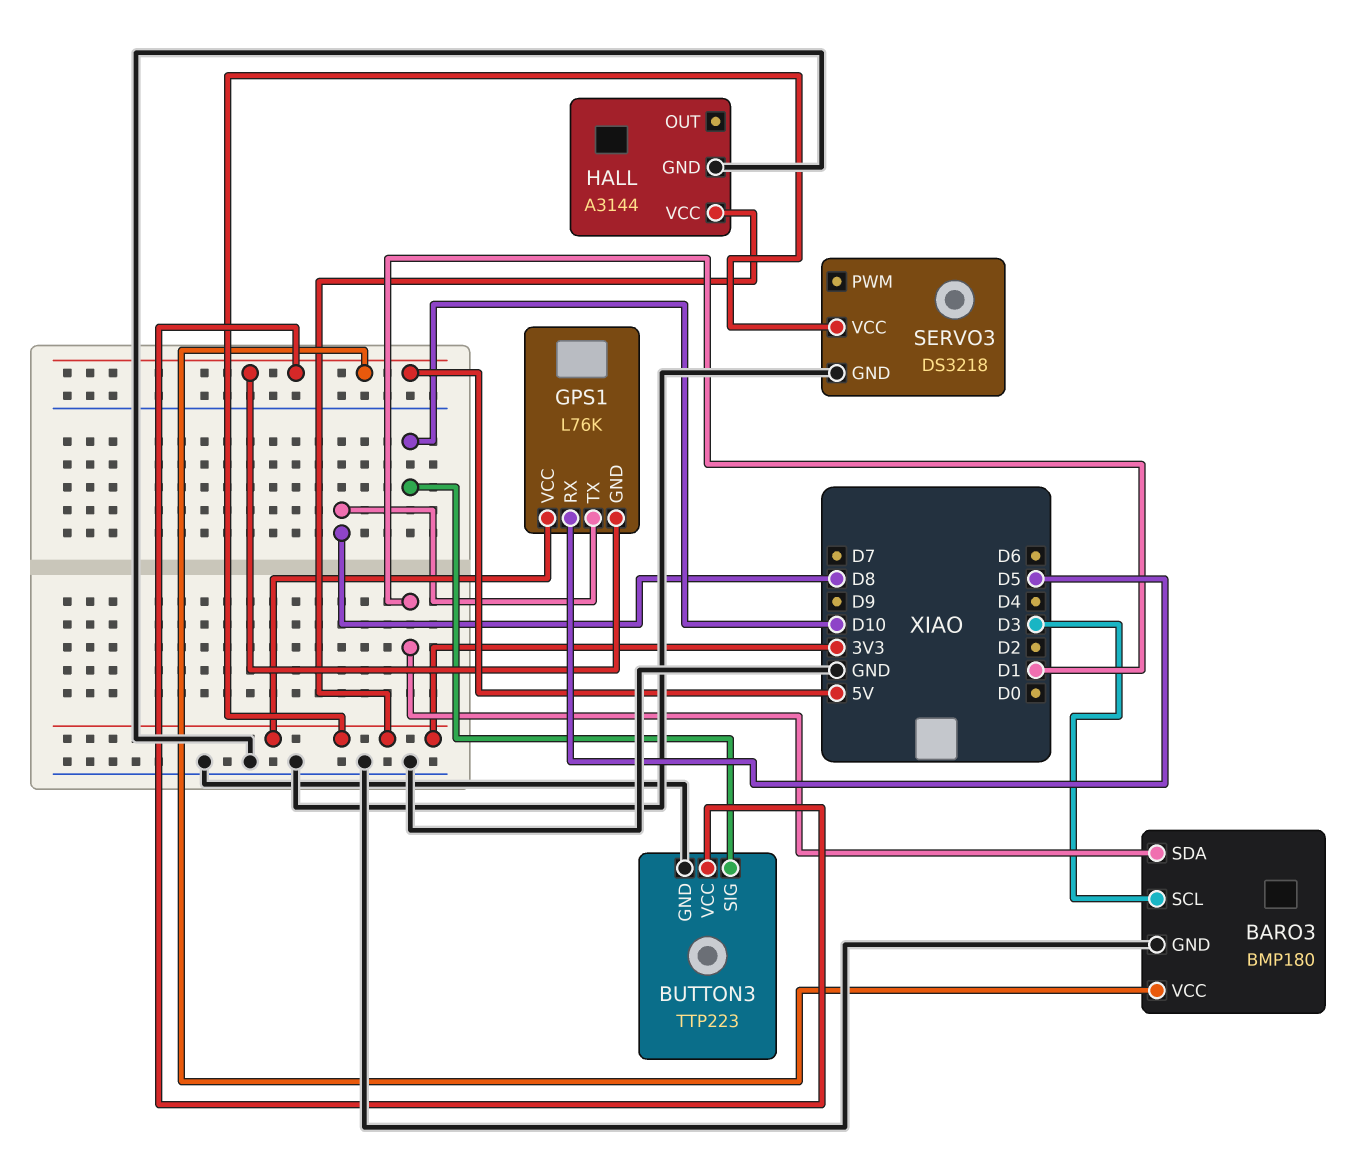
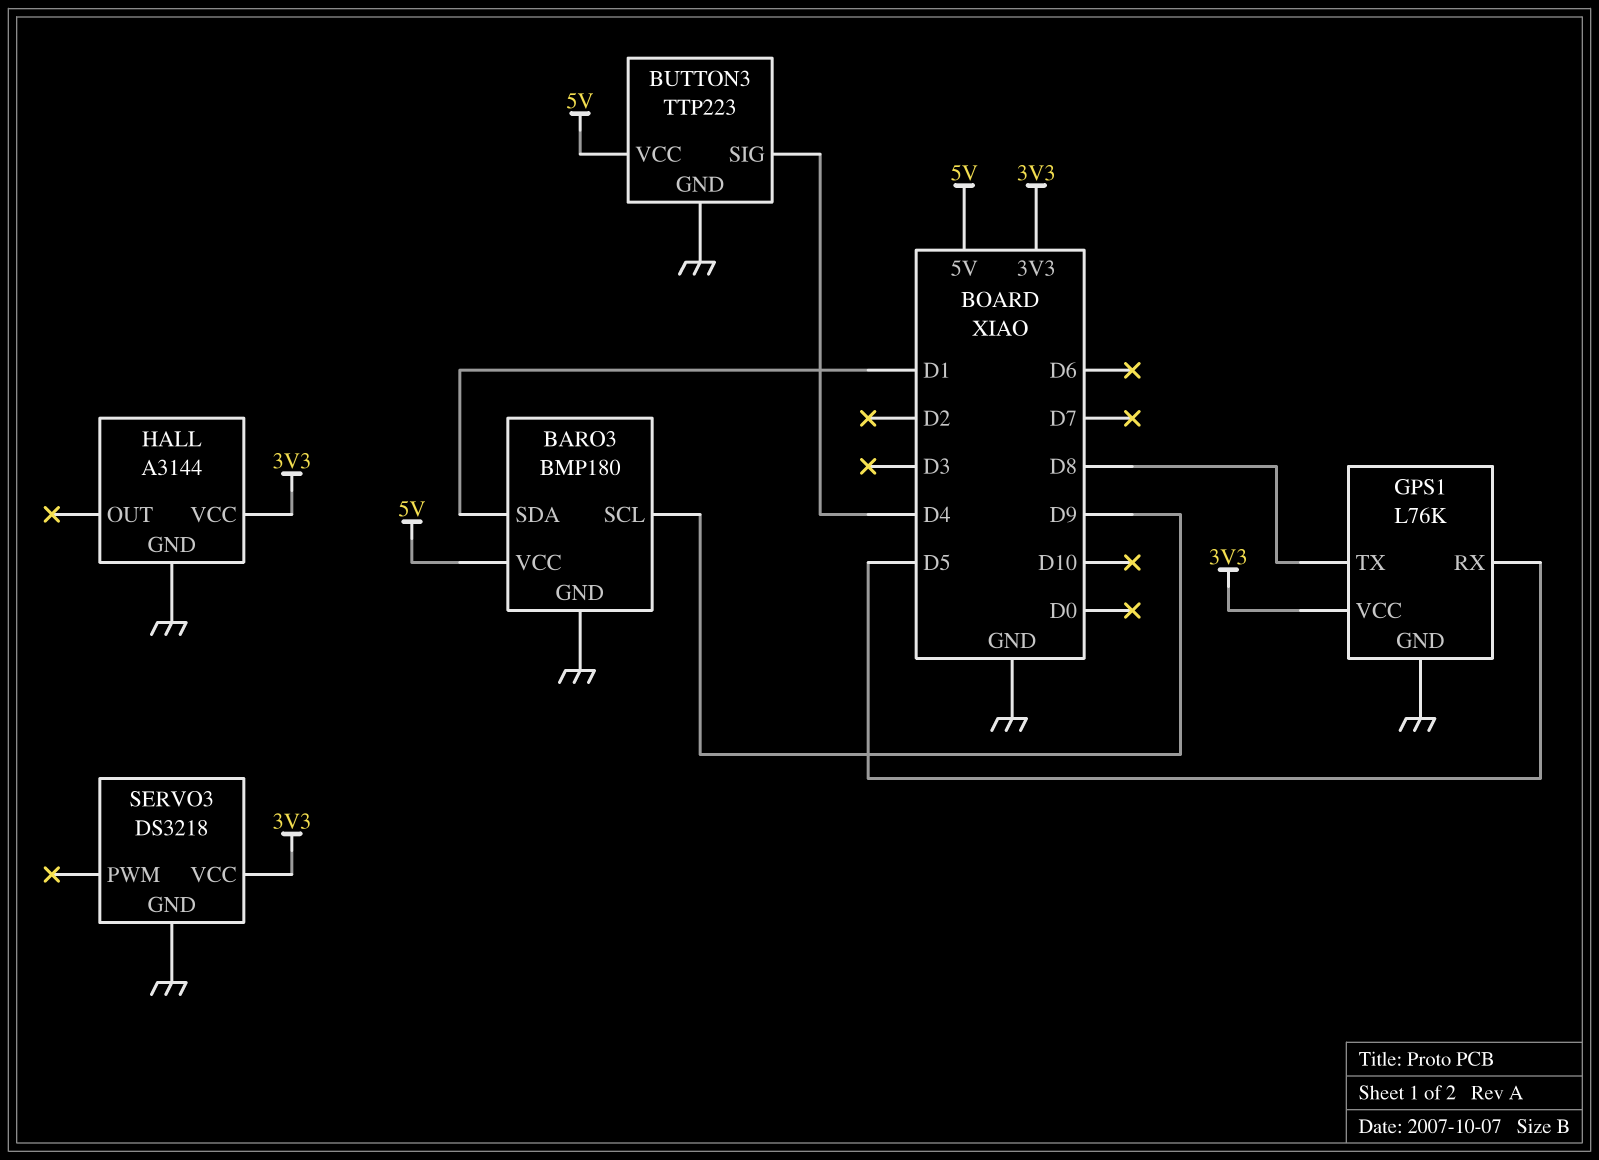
BARO3 pin SCL: D3 -> D9
BUTTON3 pin SIG: D10 -> D4
GPS1 pin GND: 5V -> GND

